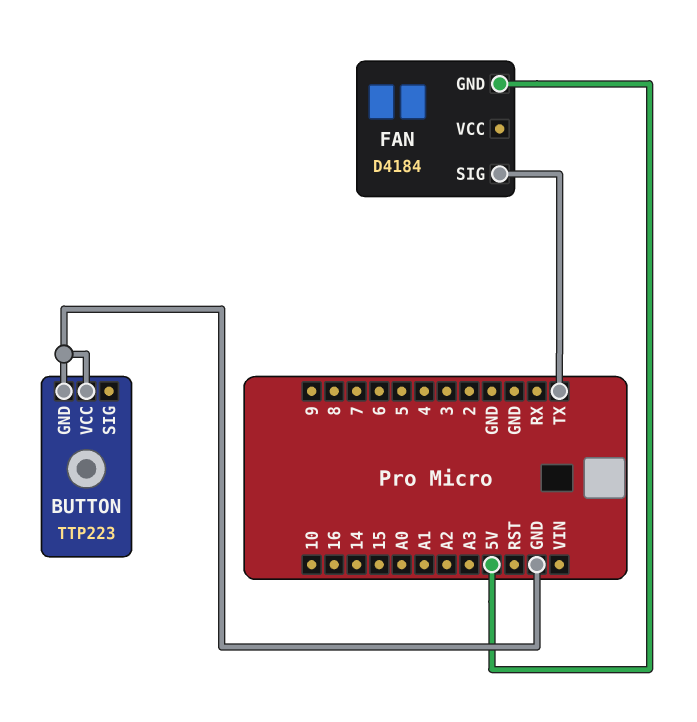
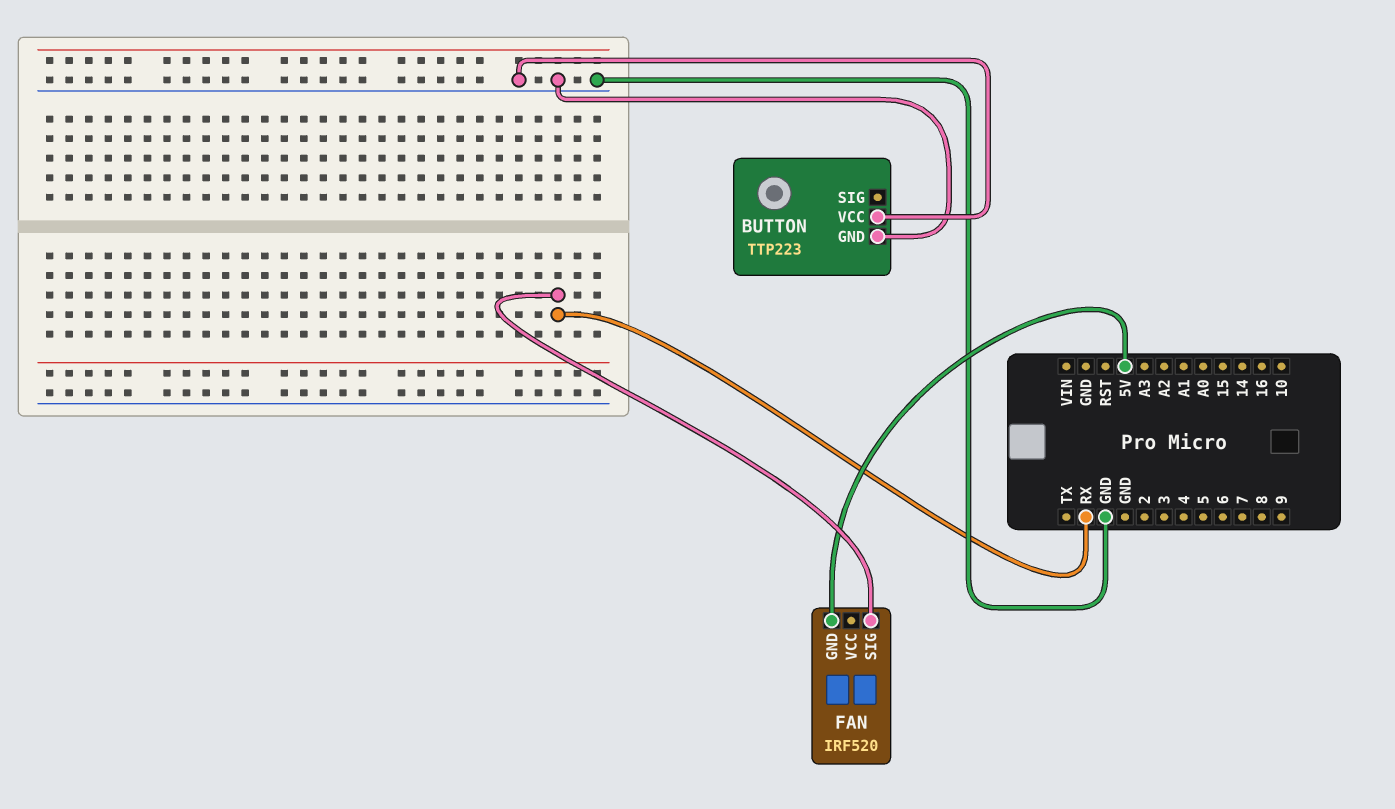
FAN: D4184 -> IRF520
FAN pin SIG: TX -> RX

